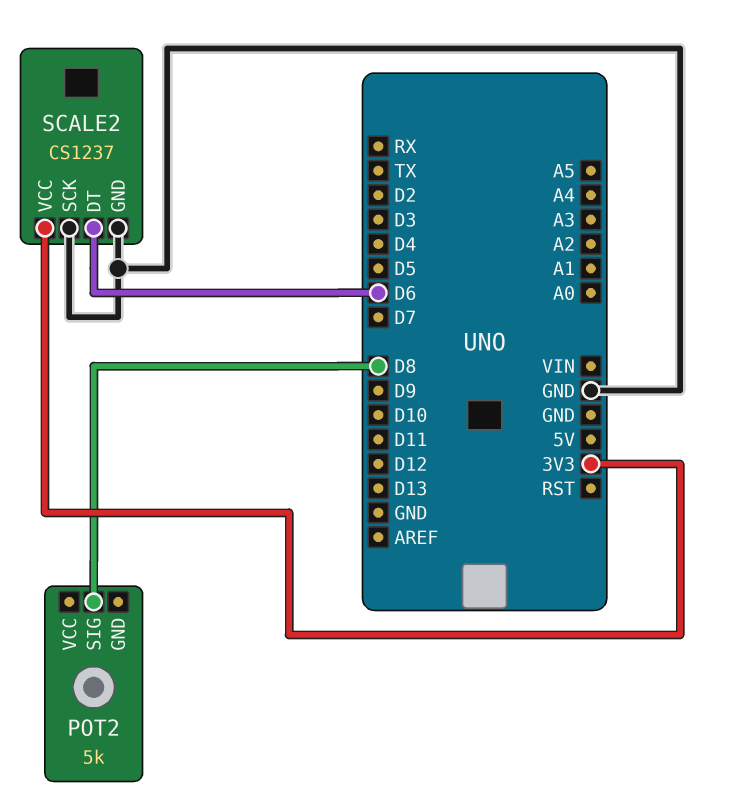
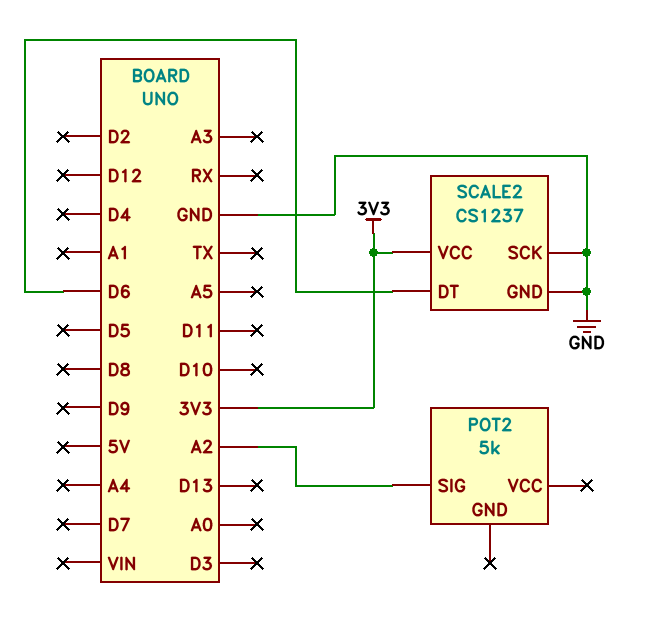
POT2 pin SIG: D8 -> A2

